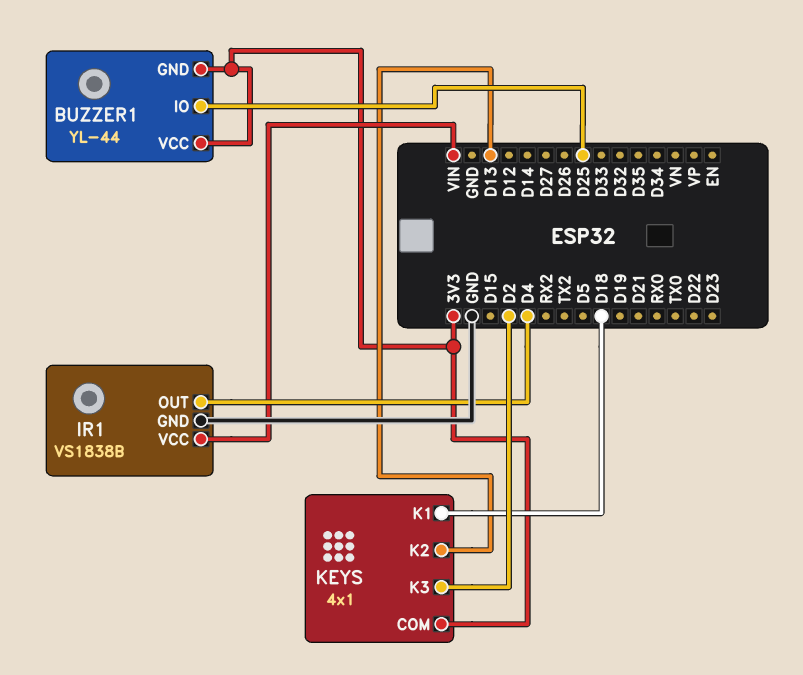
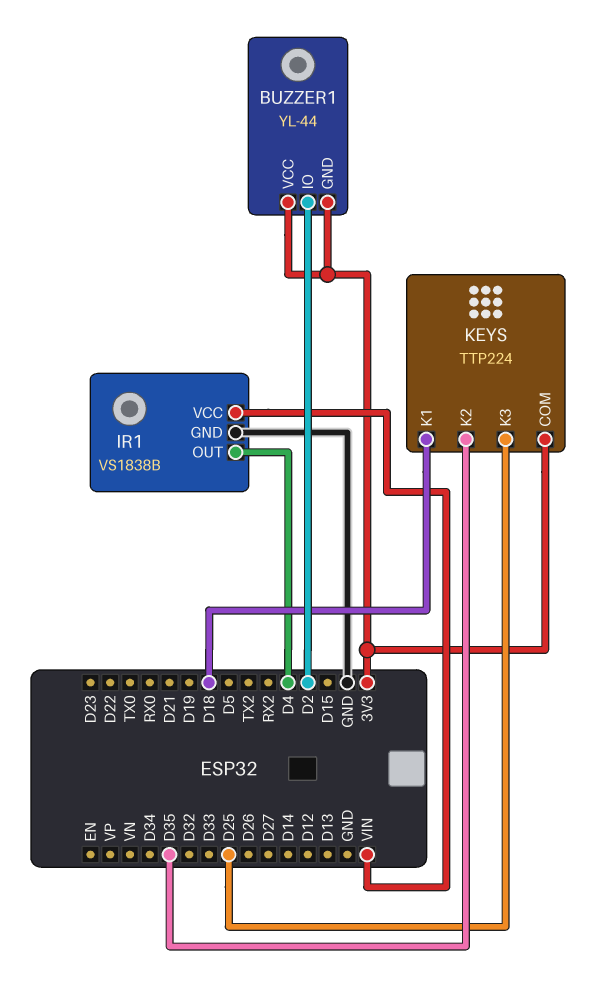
BUZZER1 pin IO: D25 -> D2
KEYS: 4x1 -> TTP224
KEYS pin K2: D13 -> D35
KEYS pin K3: D2 -> D25

